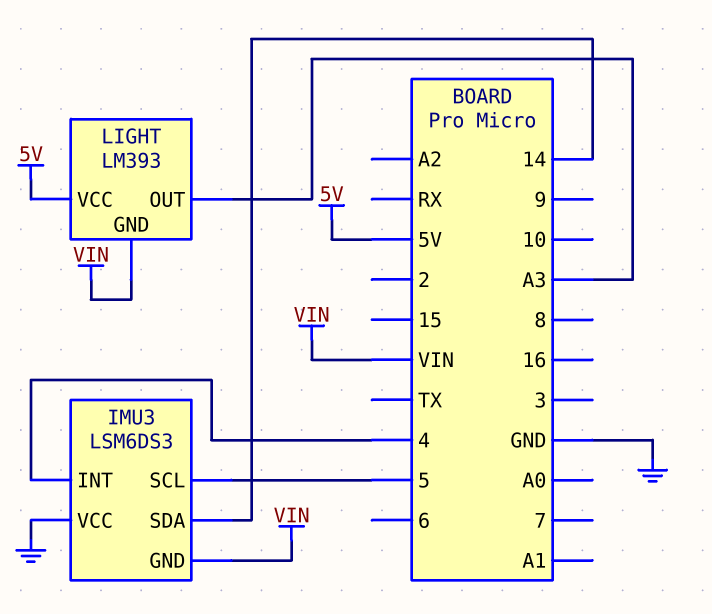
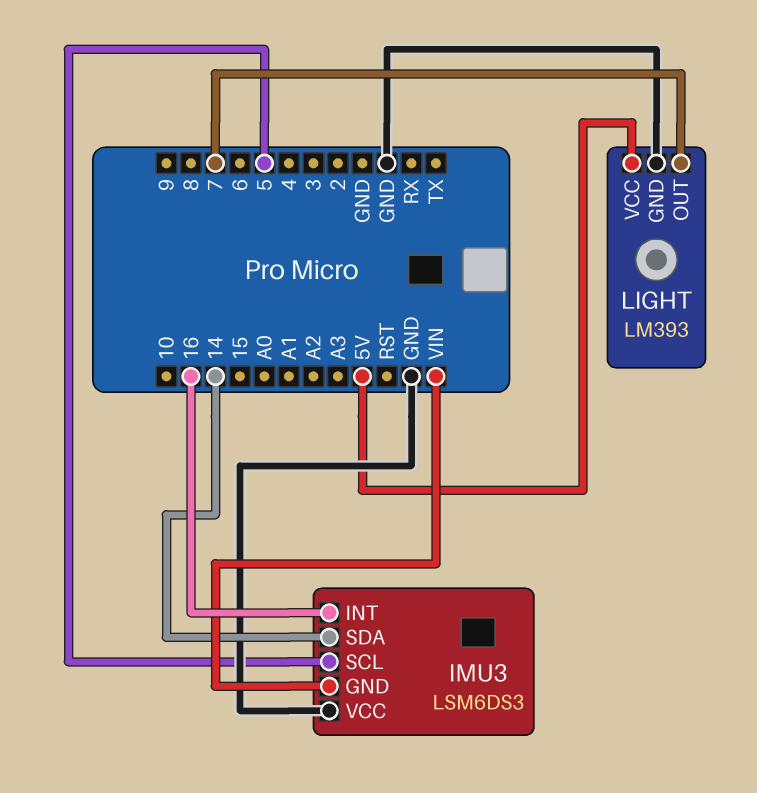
IMU3 pin INT: 4 -> 16
LIGHT pin GND: VIN -> GND
LIGHT pin OUT: A3 -> 7

